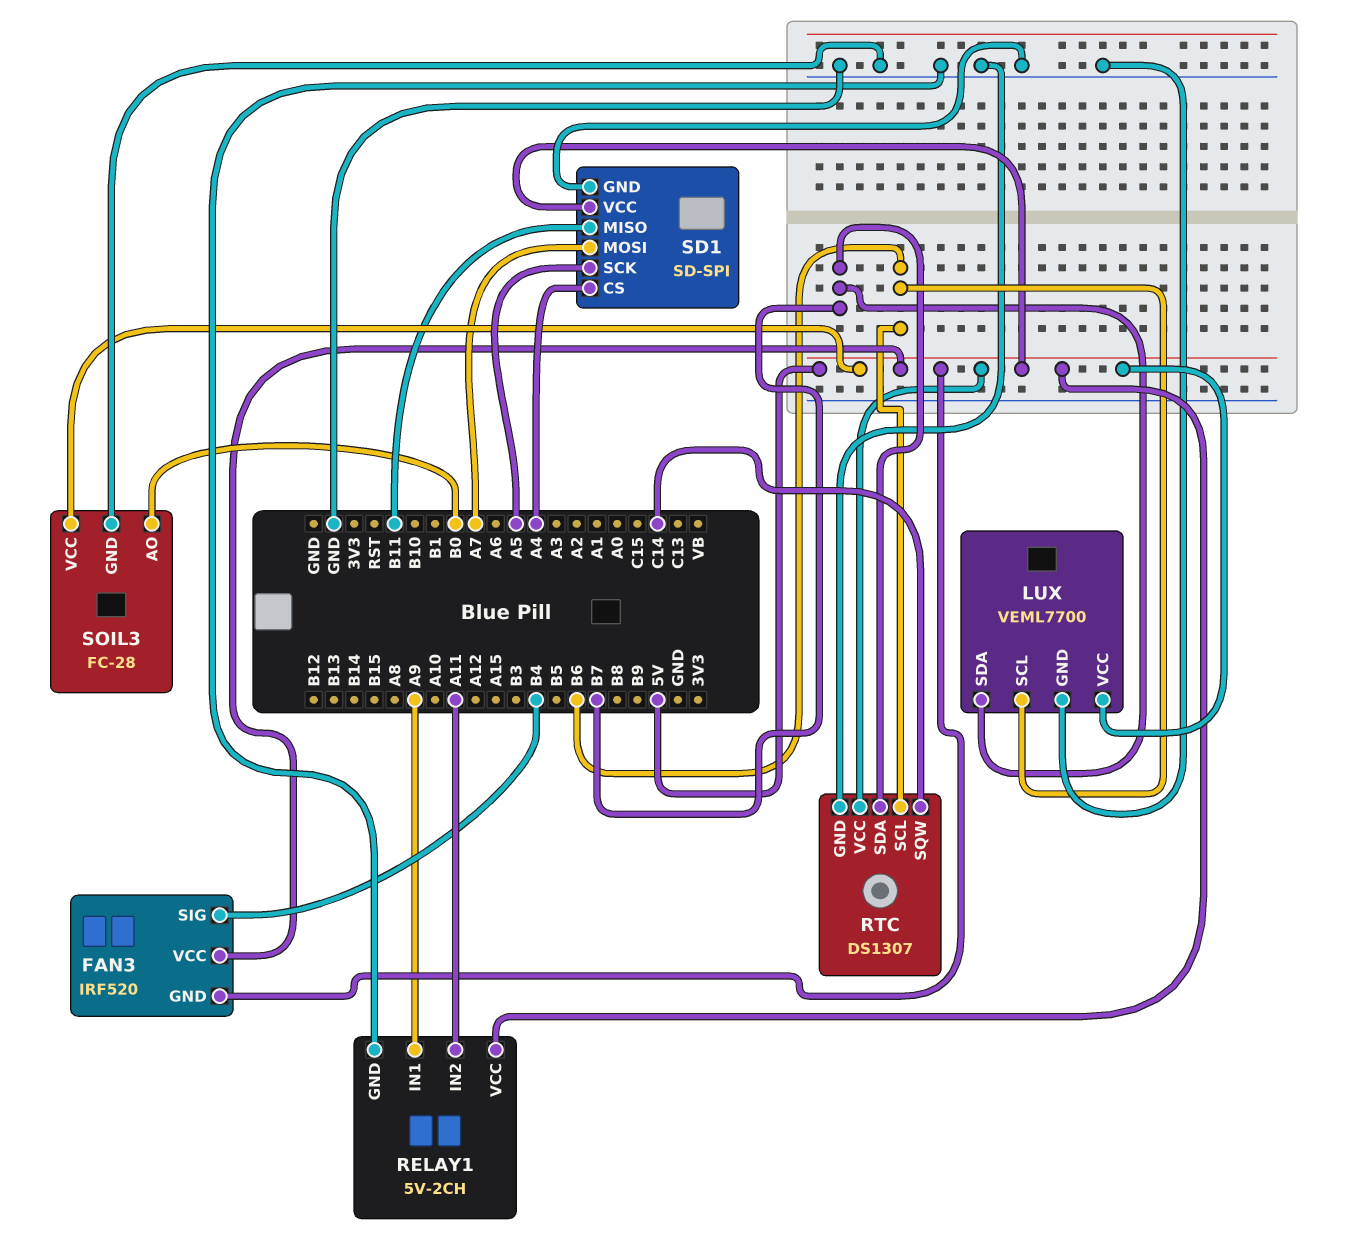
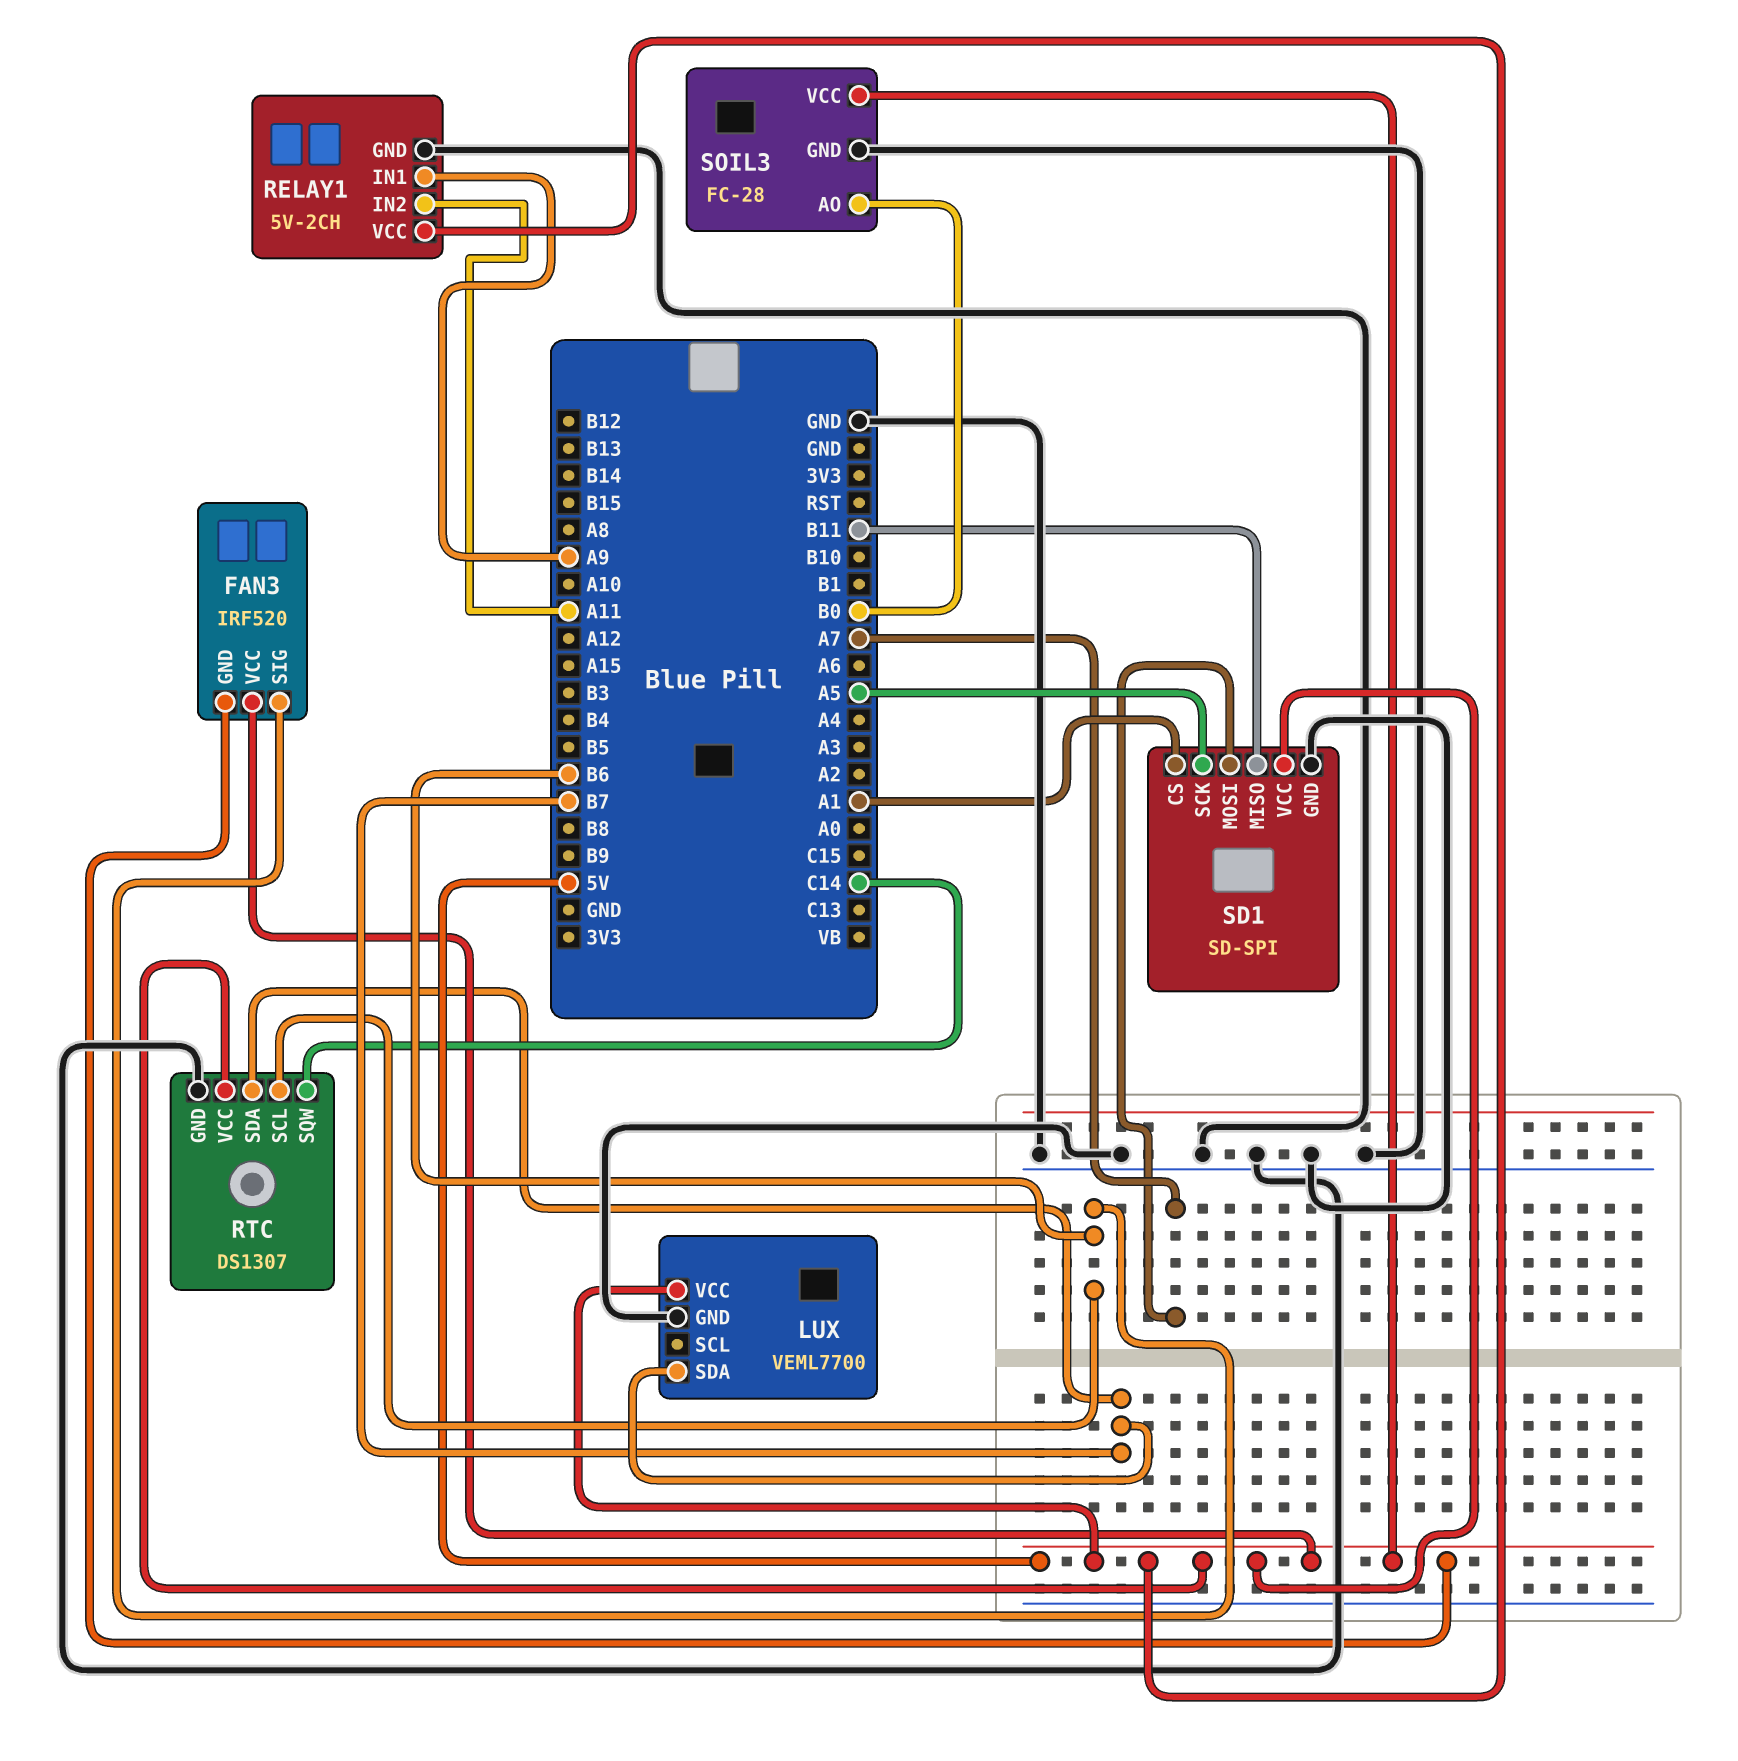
FAN3 pin SIG: B4 -> B6
LUX pin SCL: B6 -> none
SD1 pin CS: A4 -> A1

